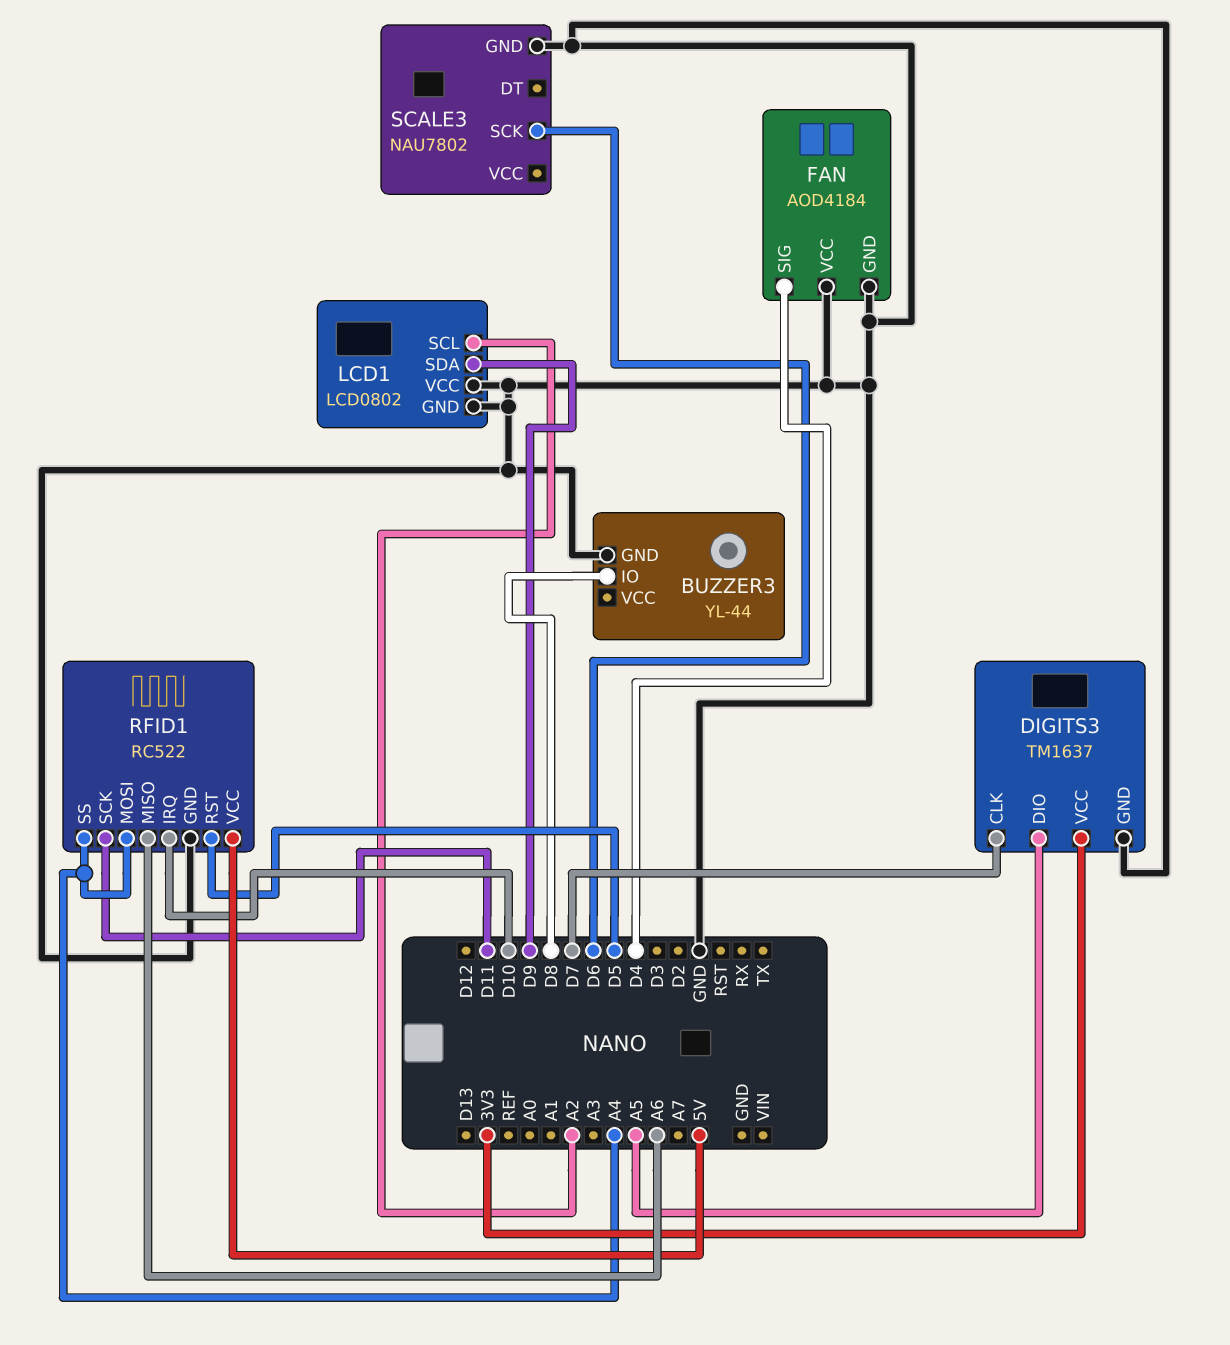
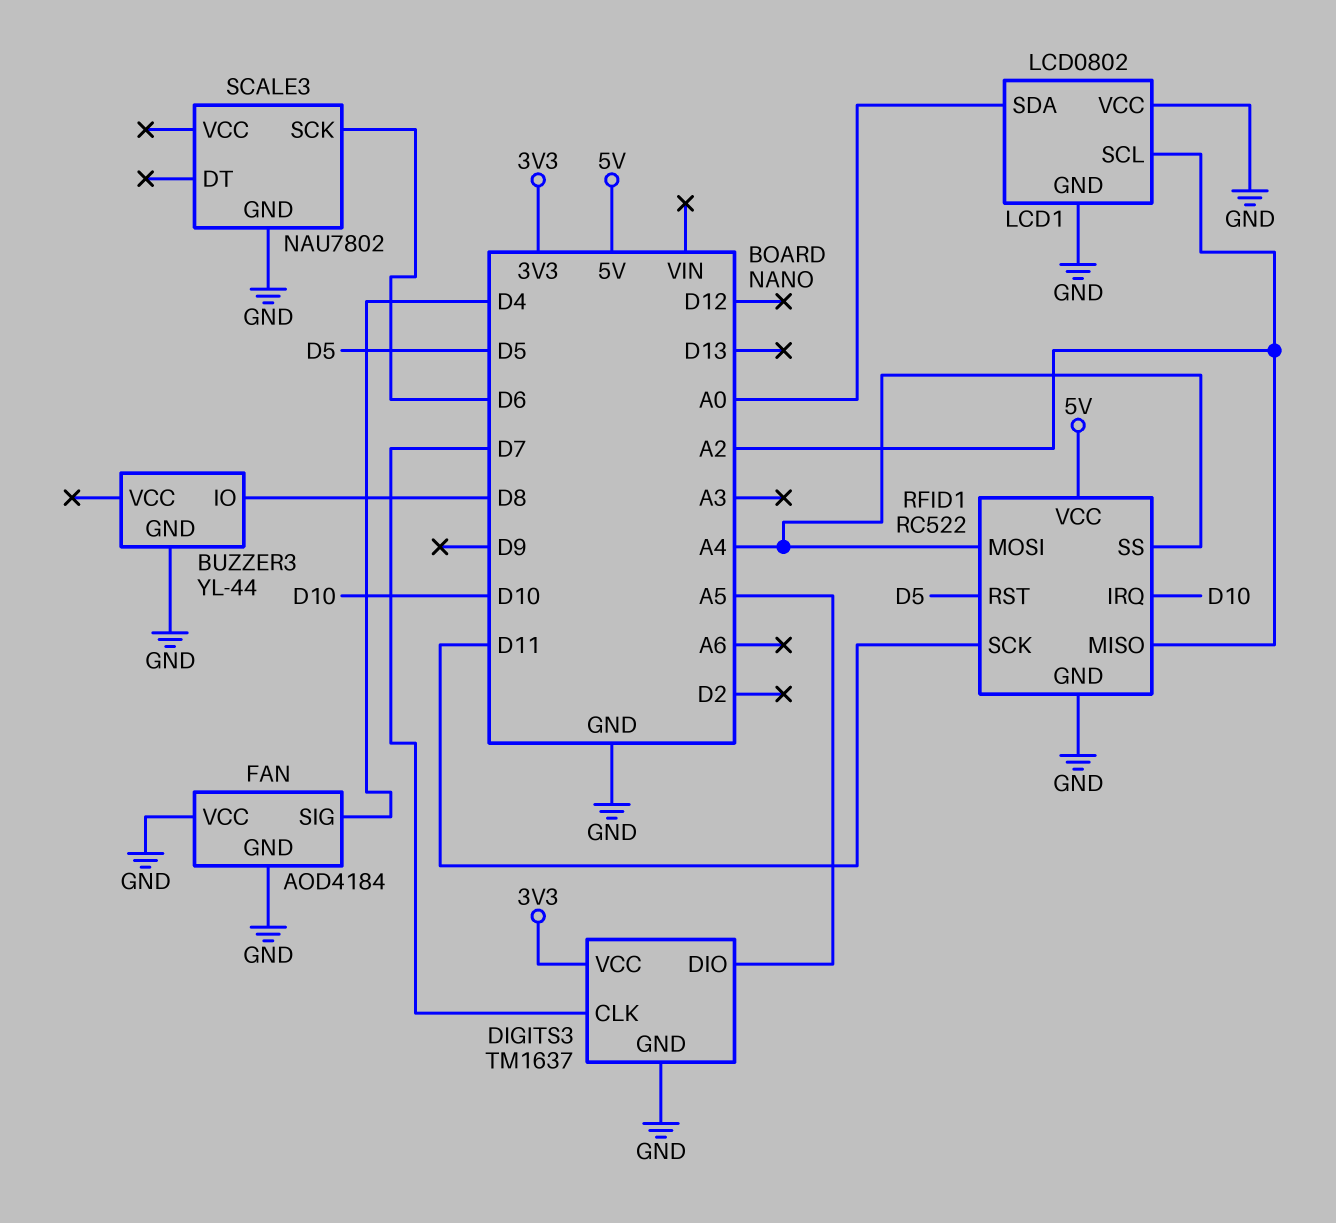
LCD1 pin SDA: D9 -> A0
RFID1 pin MISO: A6 -> A2

